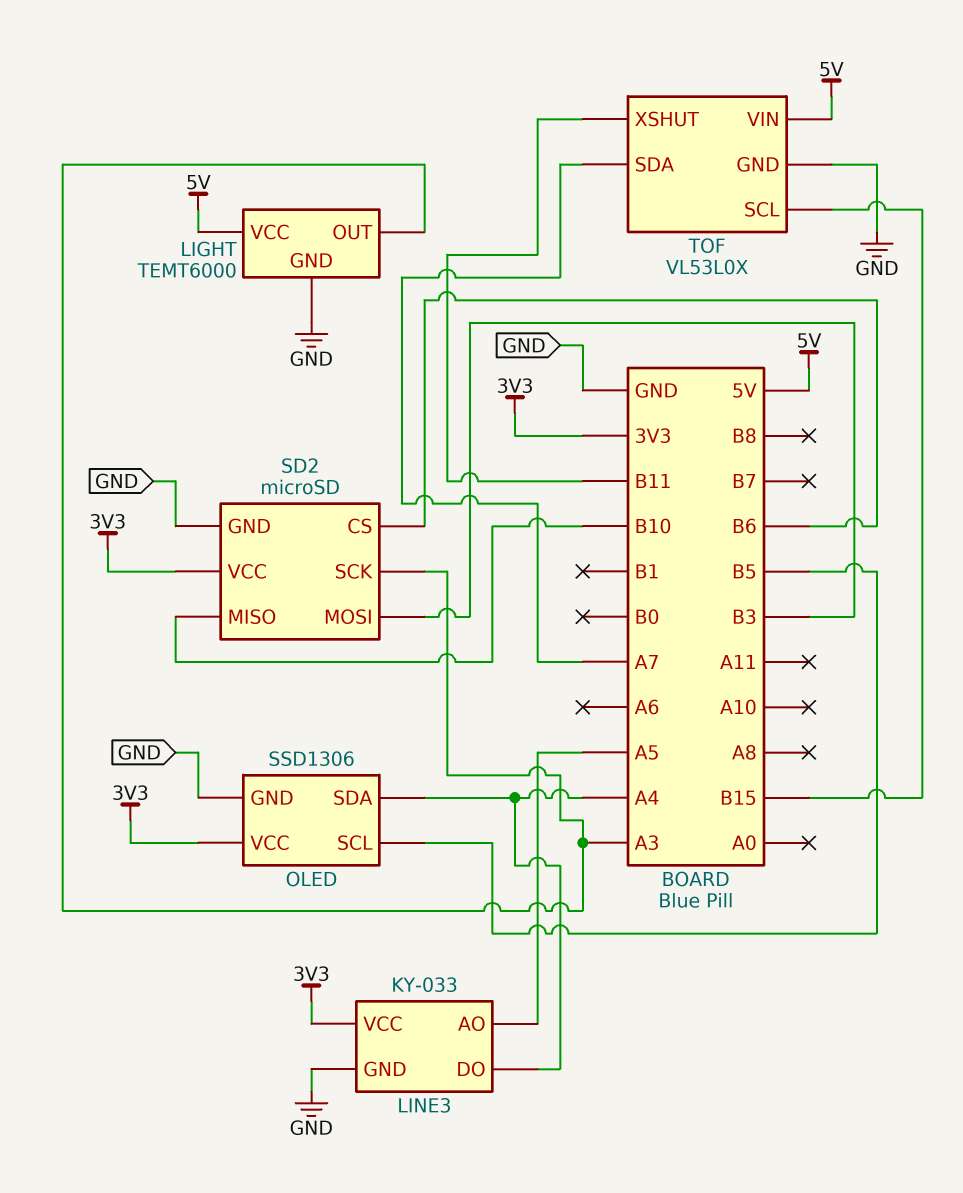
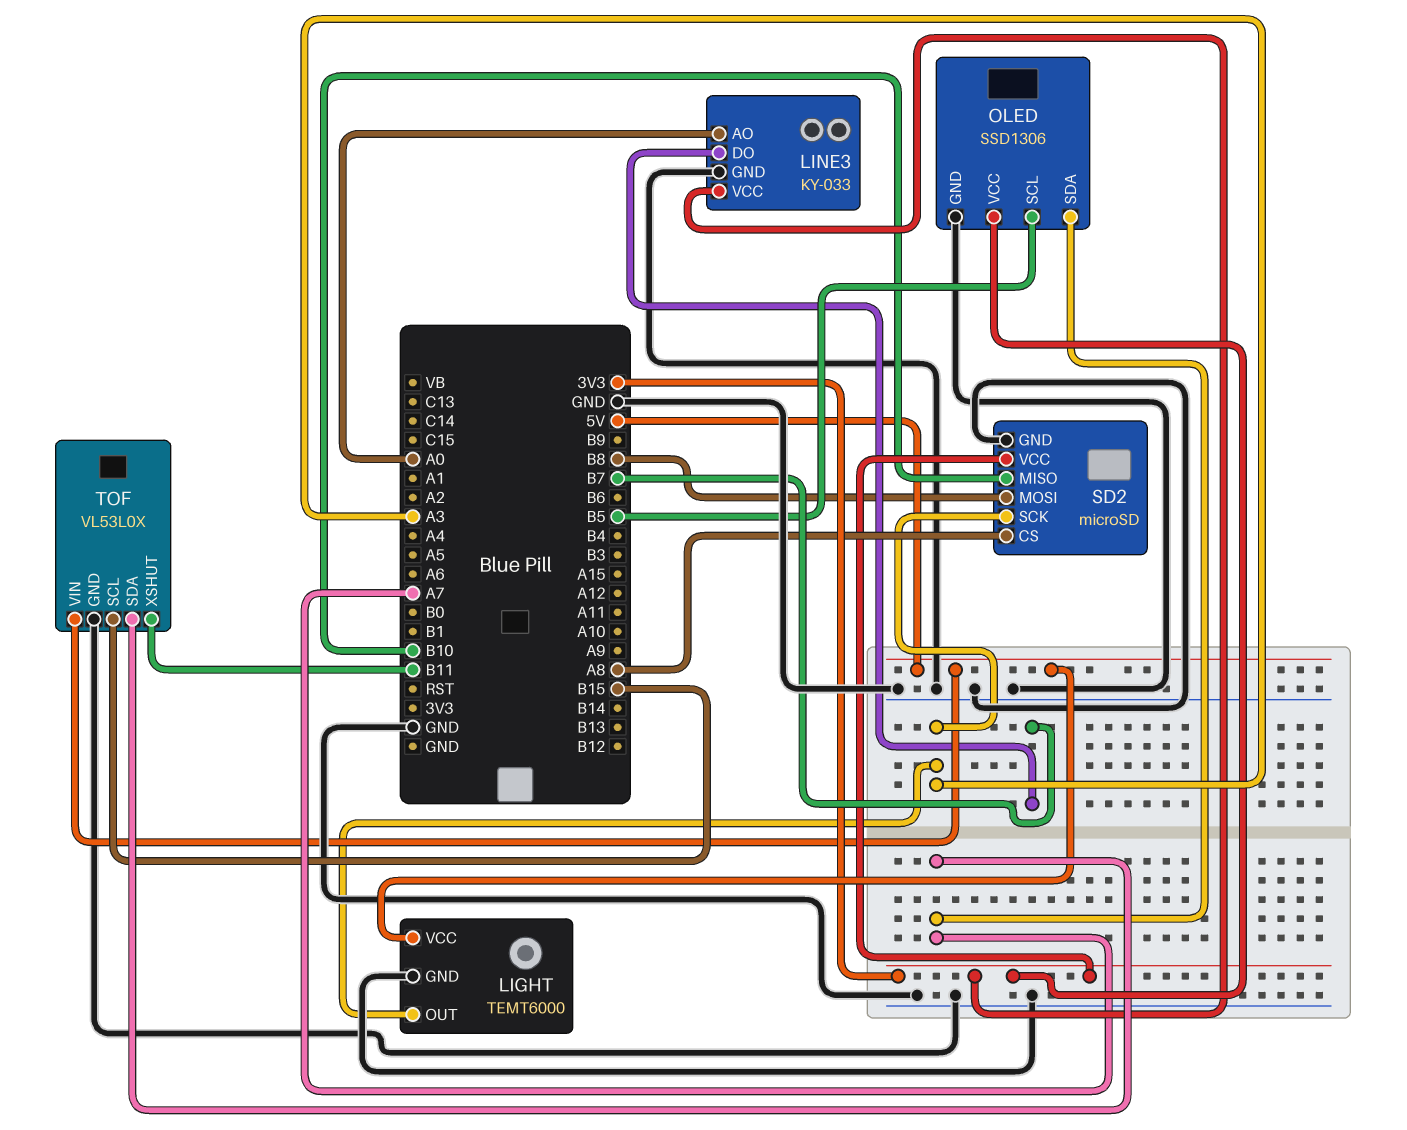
LINE3 pin AO: A5 -> A0
LINE3 pin DO: A4 -> B7
OLED pin SDA: A4 -> A7
SD2 pin CS: B6 -> A8
SD2 pin MOSI: B3 -> B8

